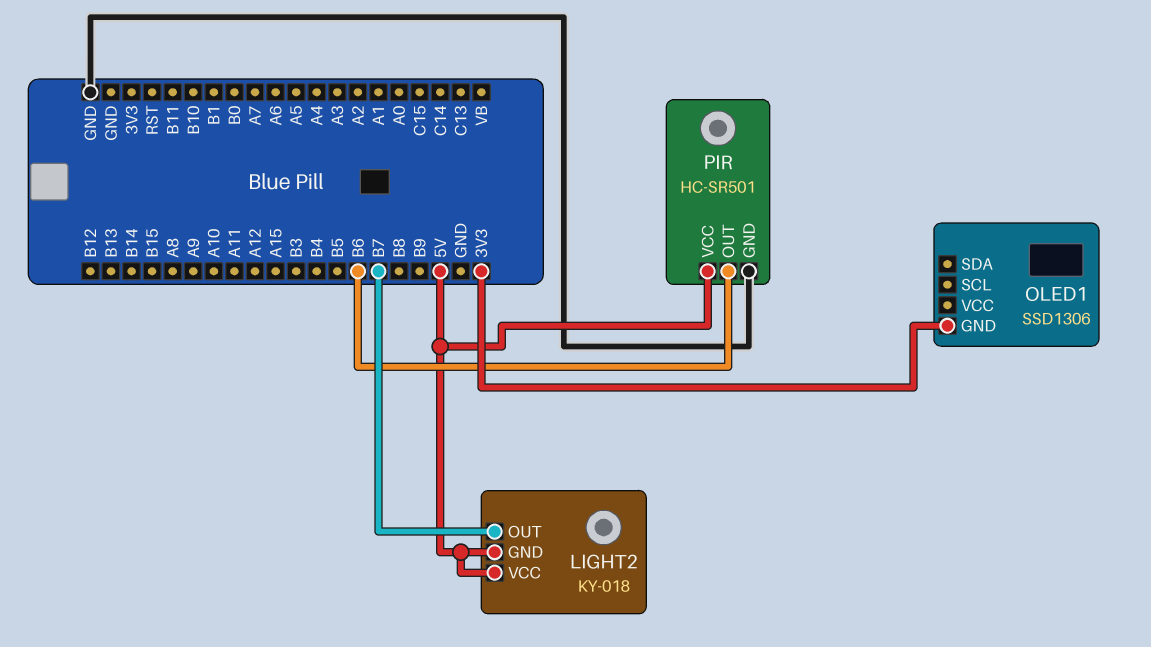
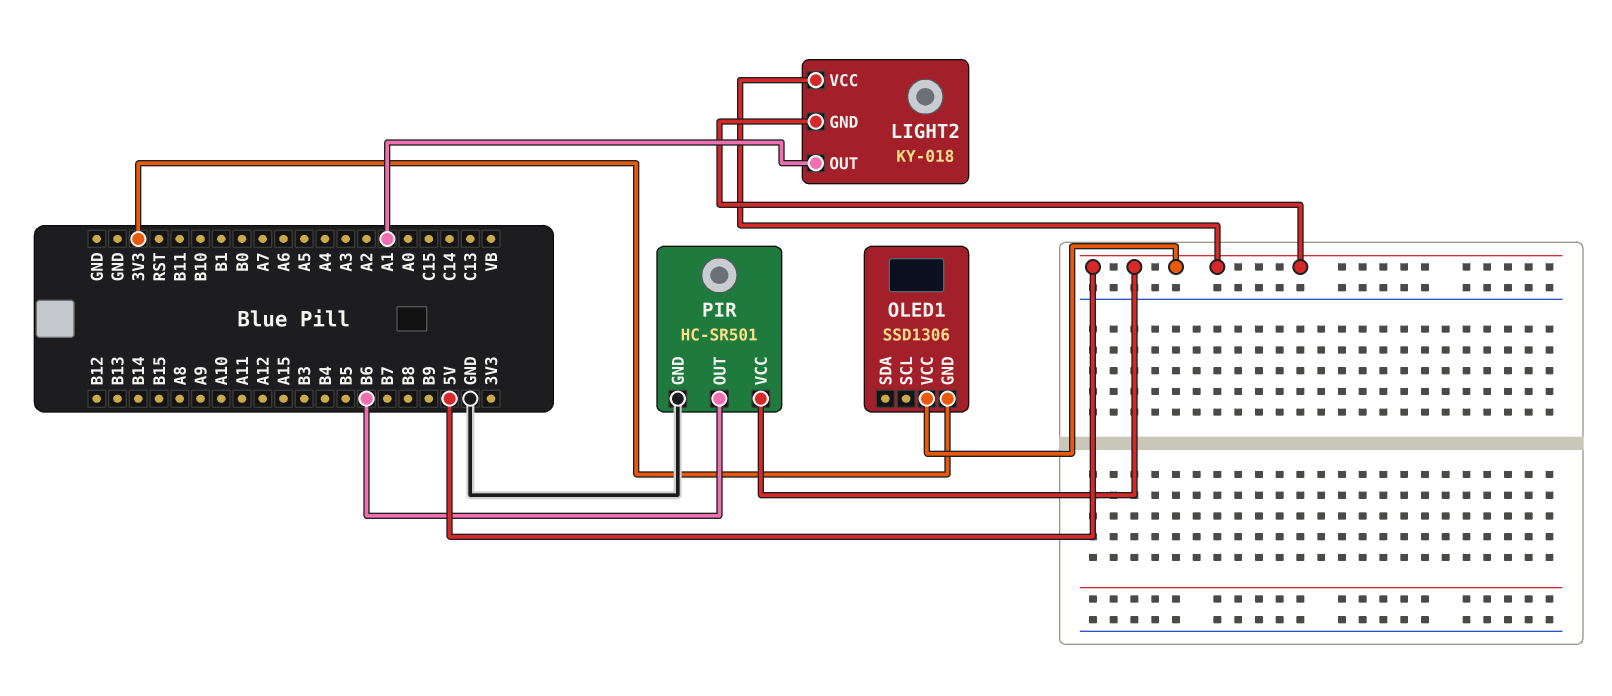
LIGHT2 pin OUT: B7 -> A1
OLED1 pin VCC: none -> 5V

